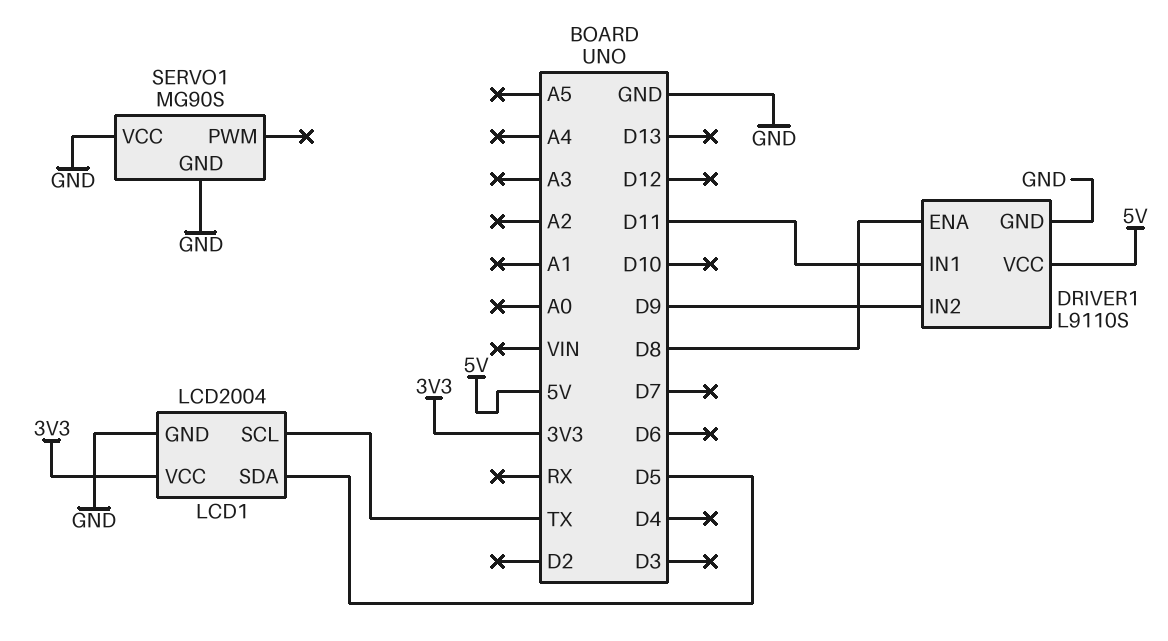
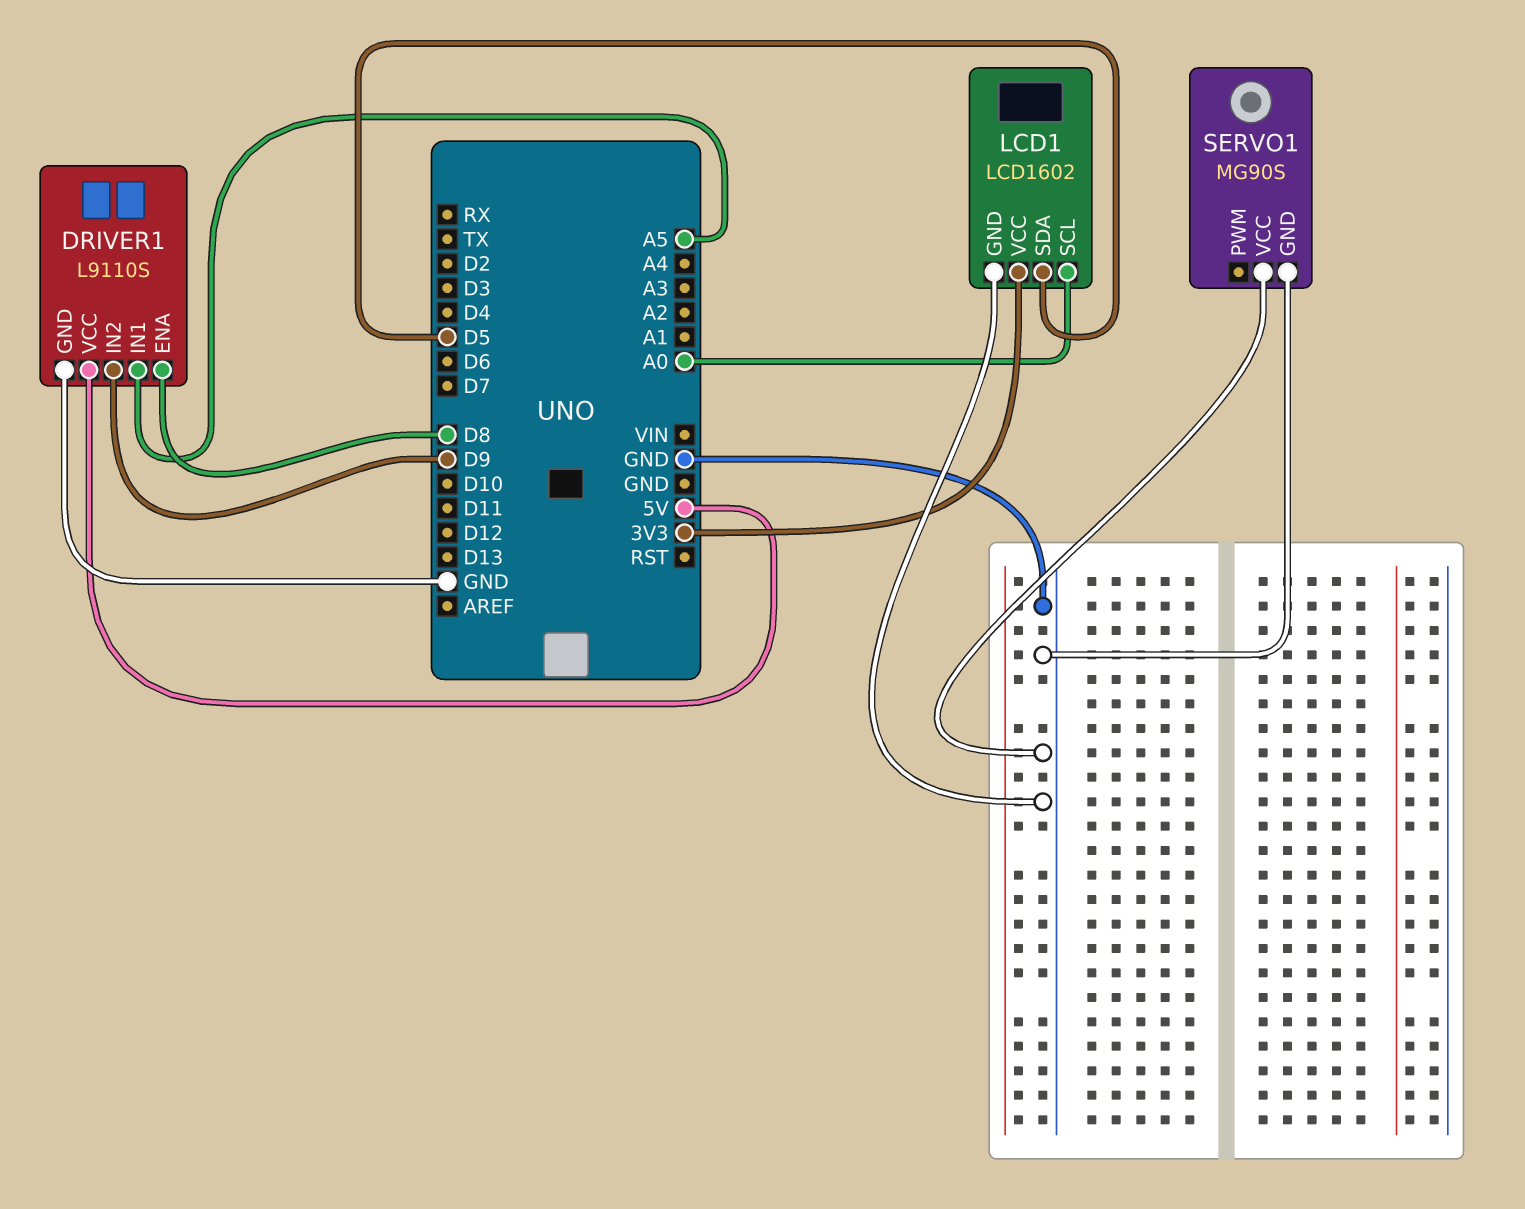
DRIVER1 pin IN1: D11 -> A5
LCD1: LCD2004 -> LCD1602
LCD1 pin SCL: TX -> A0

